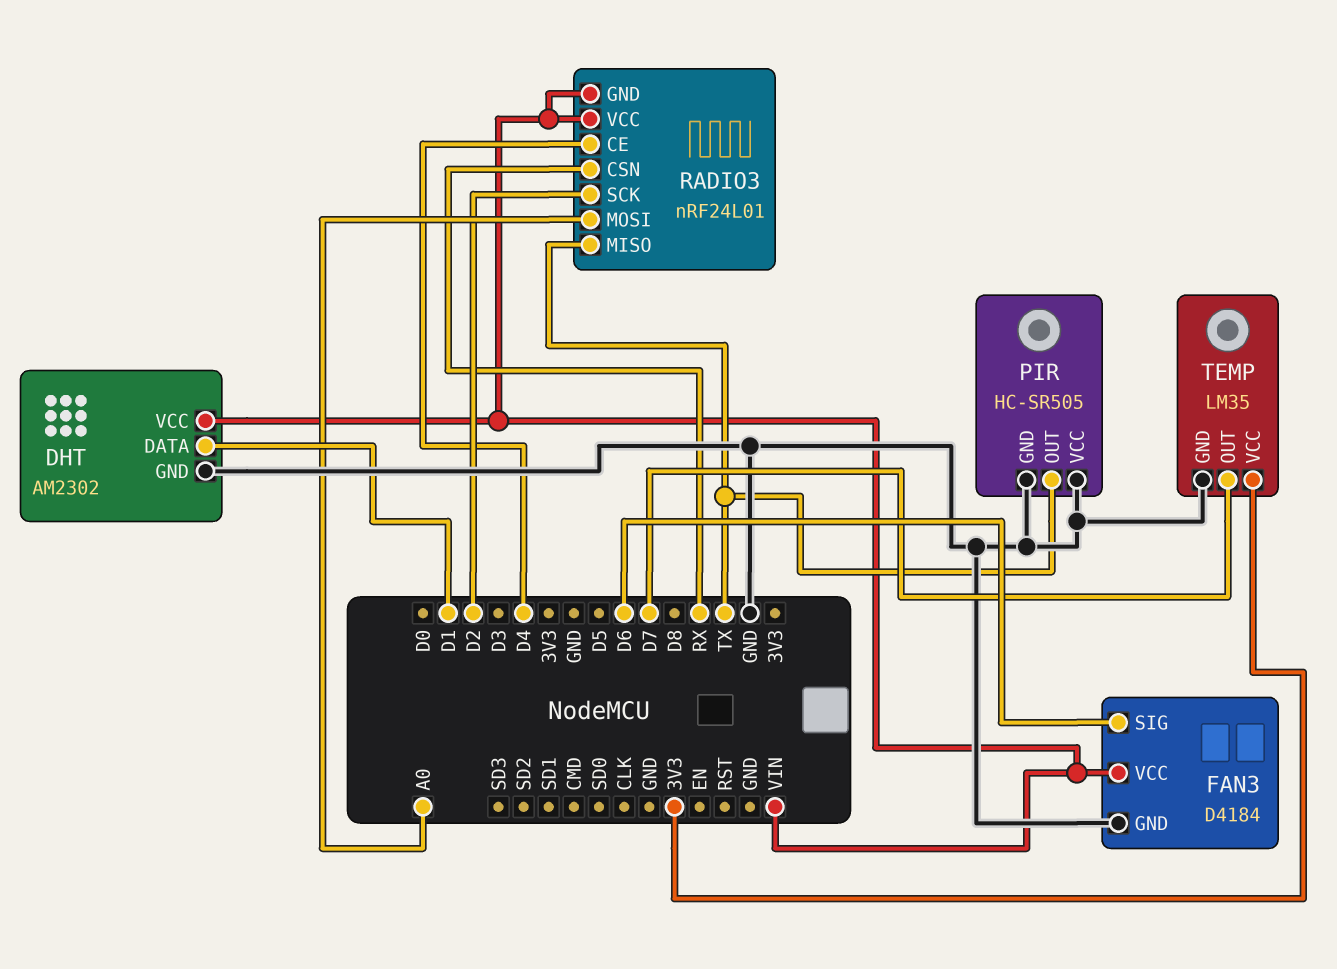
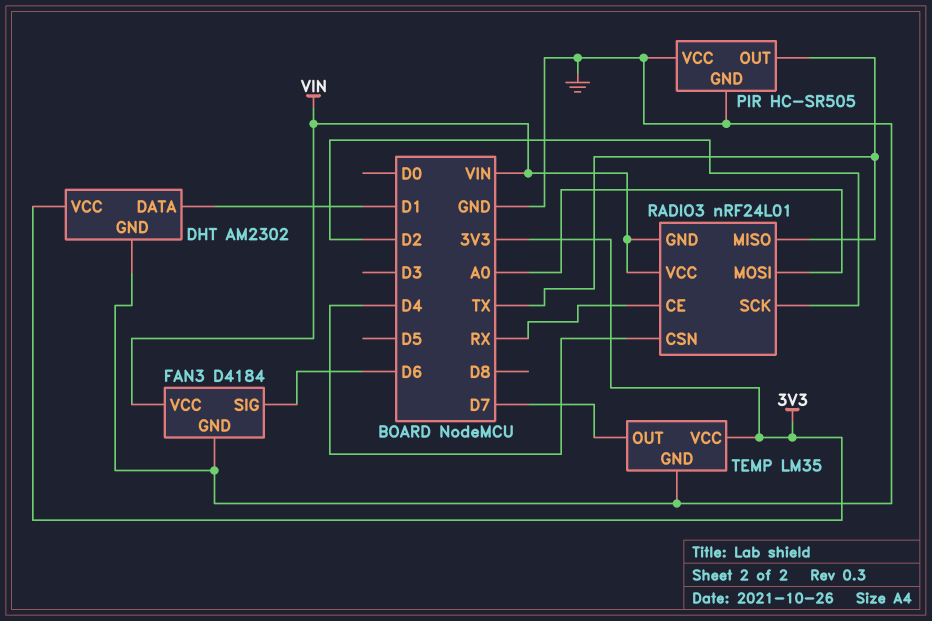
DHT pin VCC: VIN -> 3V3
RADIO3 pin CE: D4 -> RX
RADIO3 pin CSN: RX -> D4

